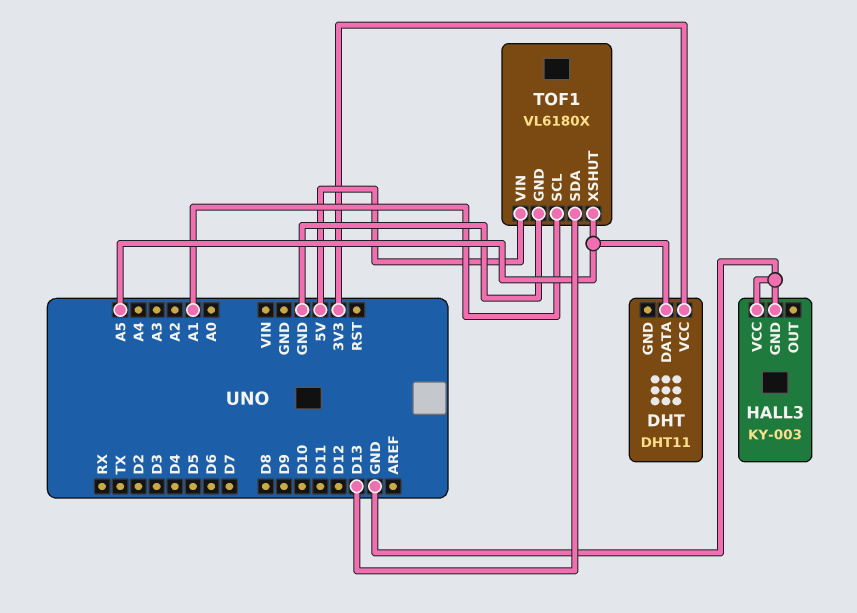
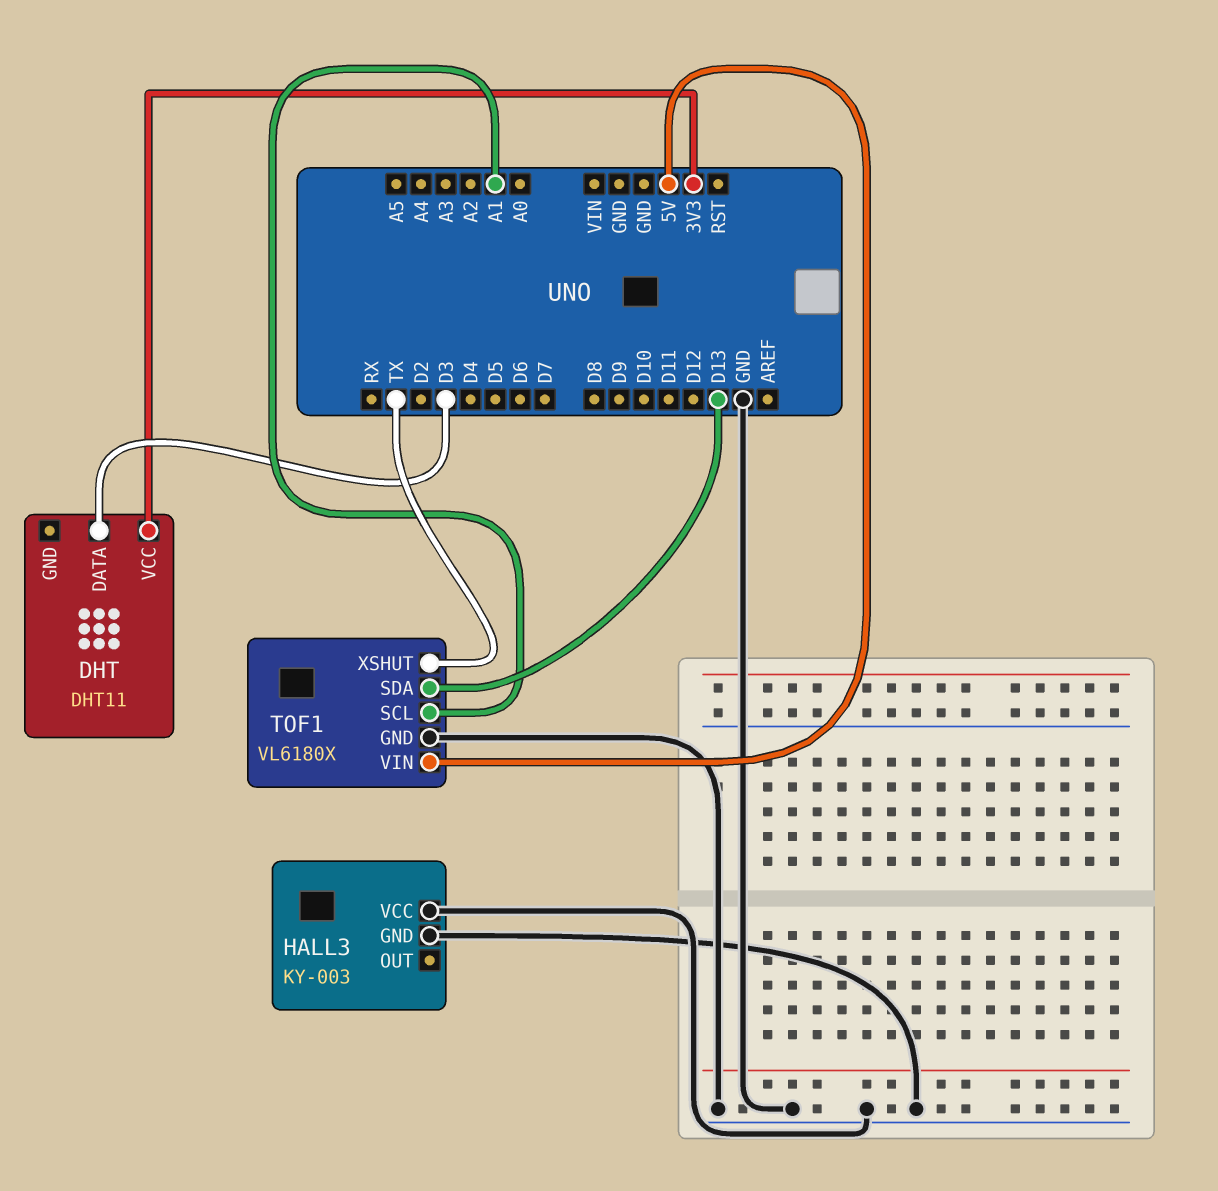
DHT pin DATA: A5 -> D3
TOF1 pin XSHUT: A5 -> TX

